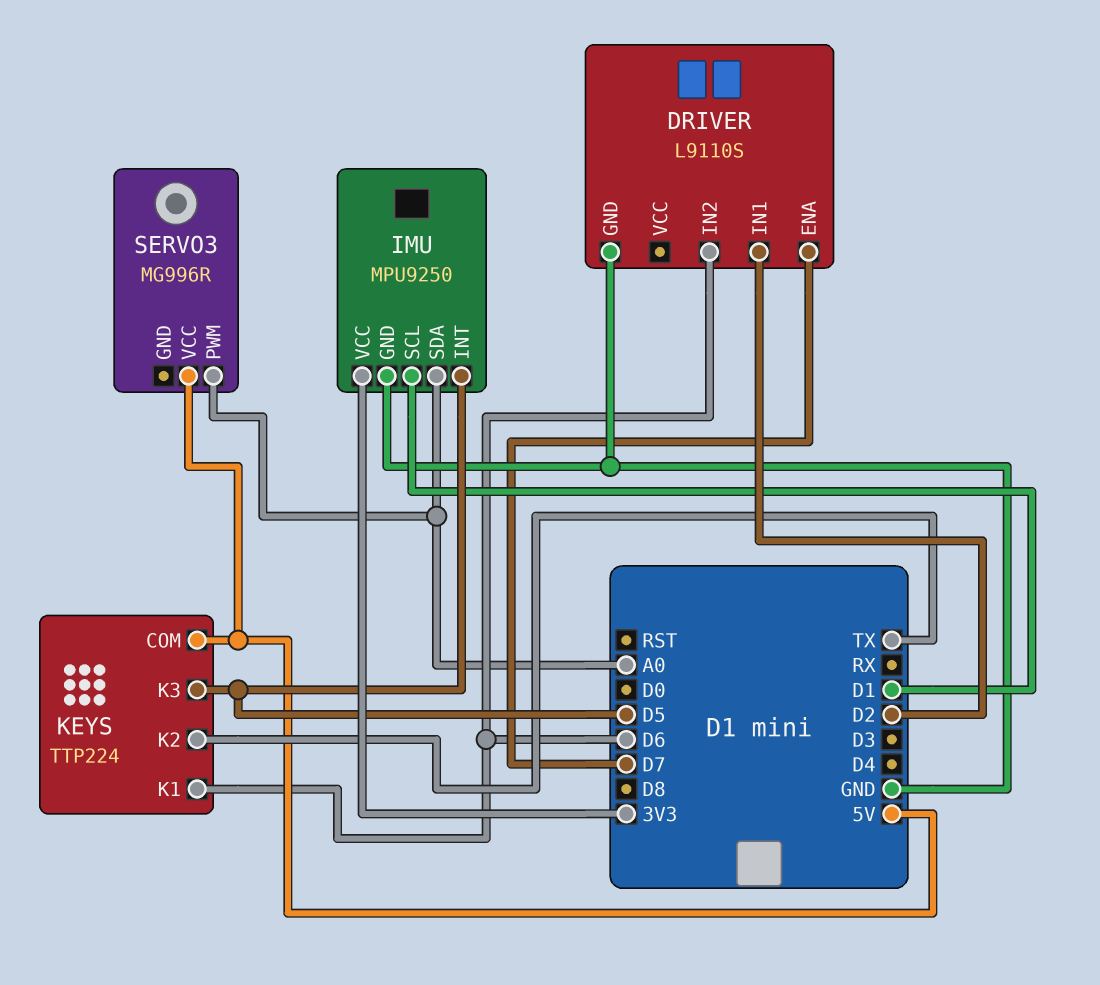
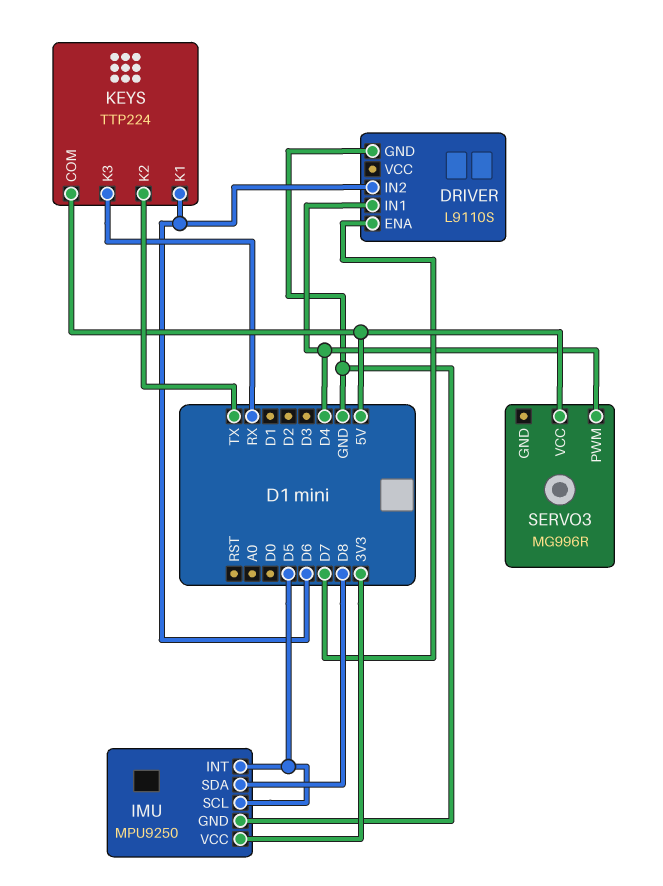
DRIVER pin IN1: D2 -> D4
IMU pin SCL: D1 -> D5
IMU pin SDA: A0 -> D8
KEYS pin K3: D5 -> RX
SERVO3 pin PWM: A0 -> D4

